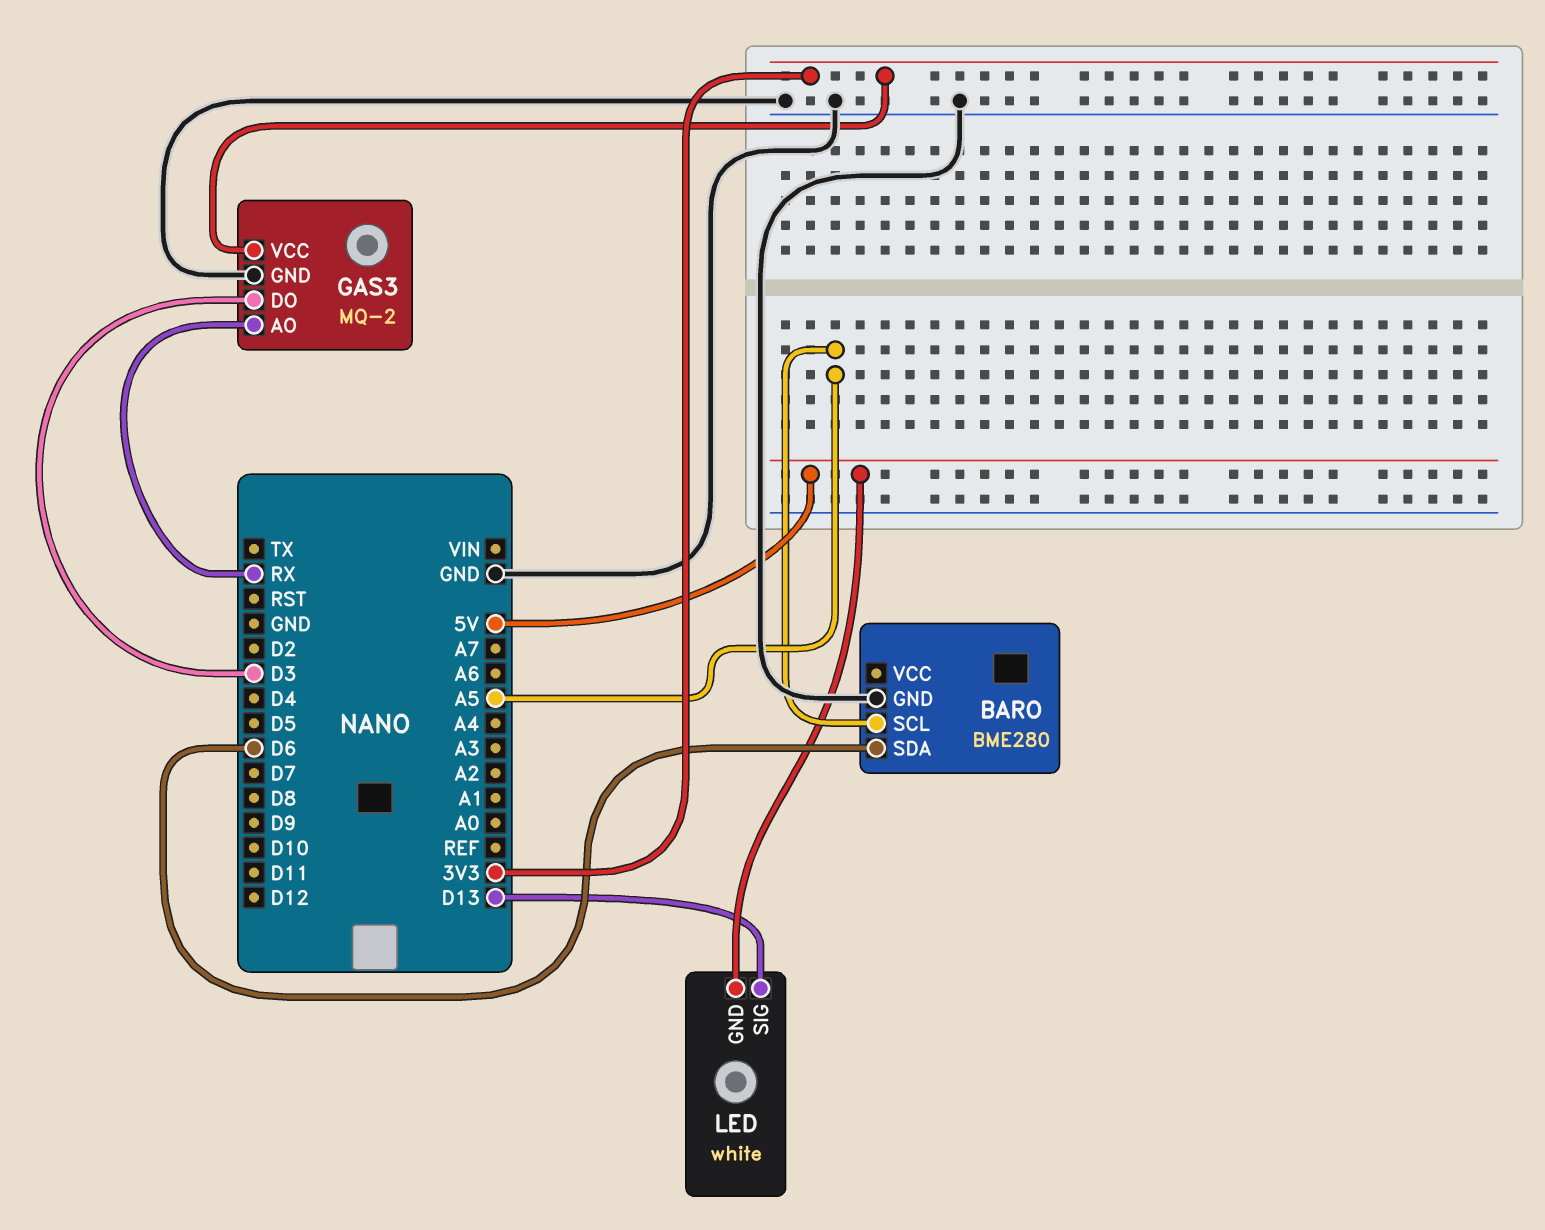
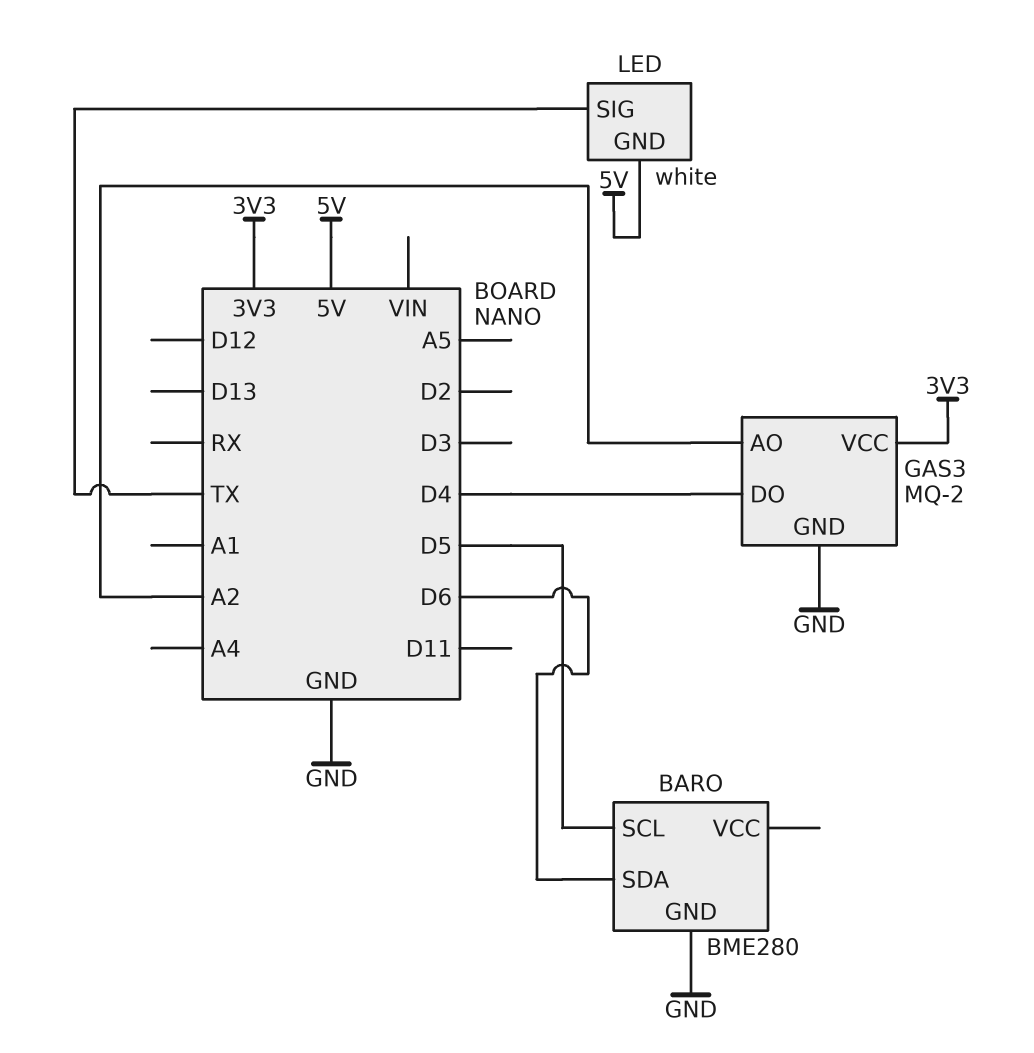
BARO pin SCL: A5 -> D5
GAS3 pin AO: RX -> A2
GAS3 pin DO: D3 -> D4
LED pin SIG: D13 -> TX

